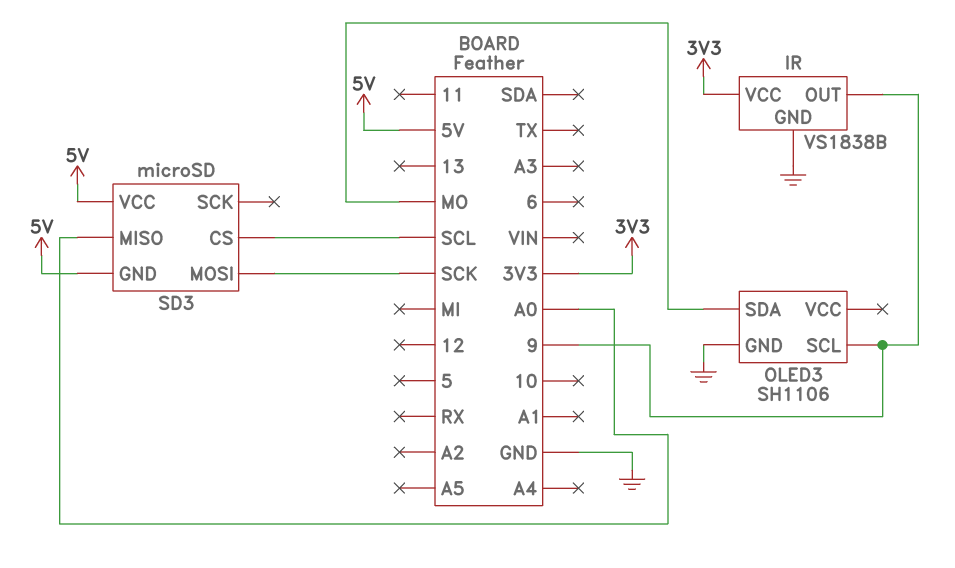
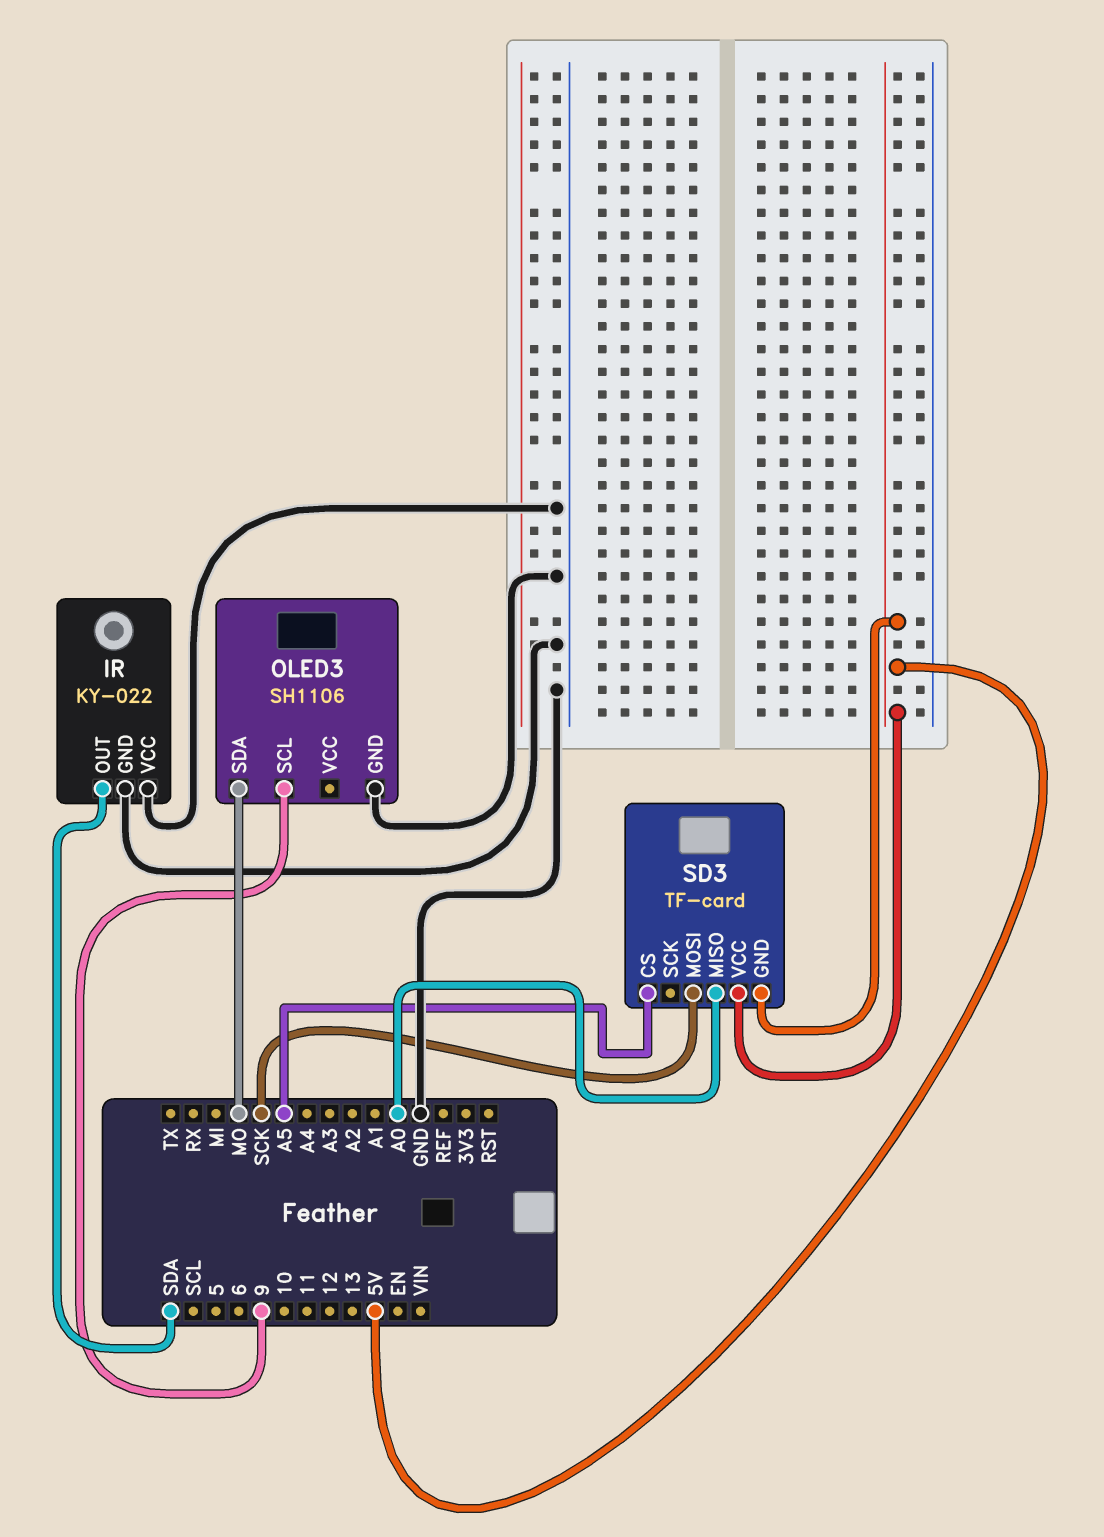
IR: VS1838B -> KY-022
IR pin OUT: 9 -> SDA
IR pin VCC: 3V3 -> GND
SD3: microSD -> TF-card
SD3 pin CS: SCL -> A5

